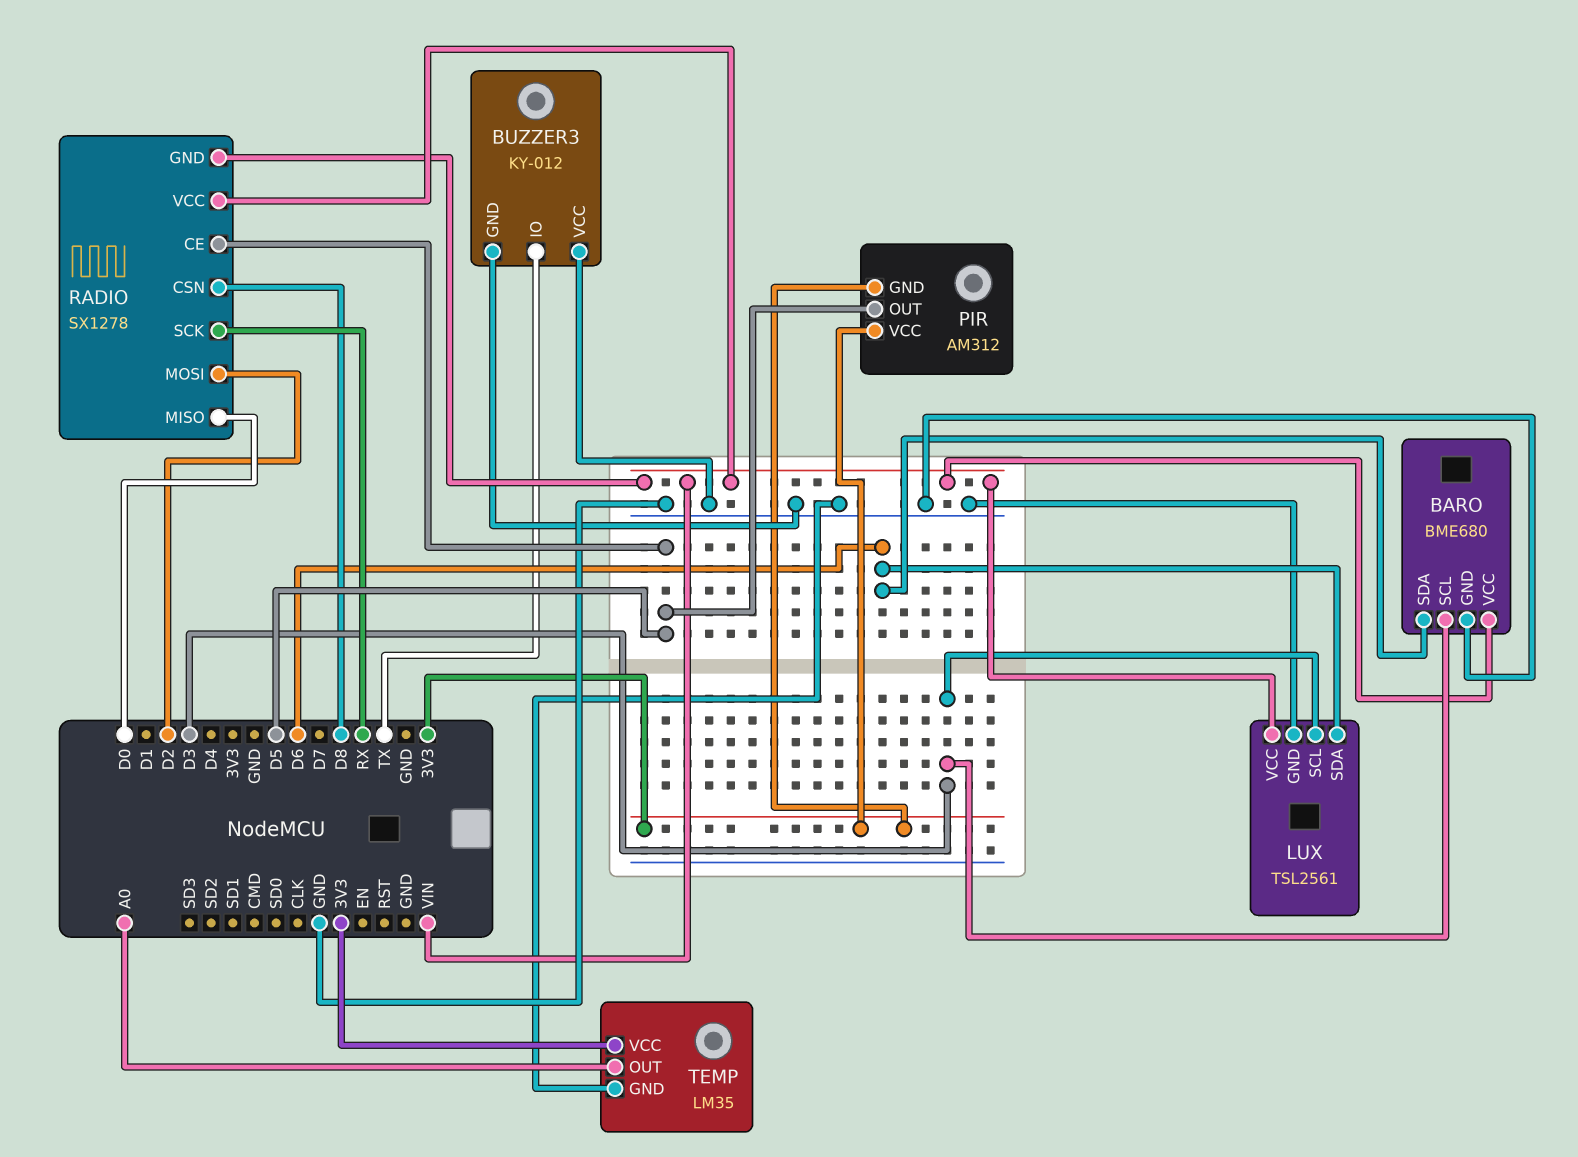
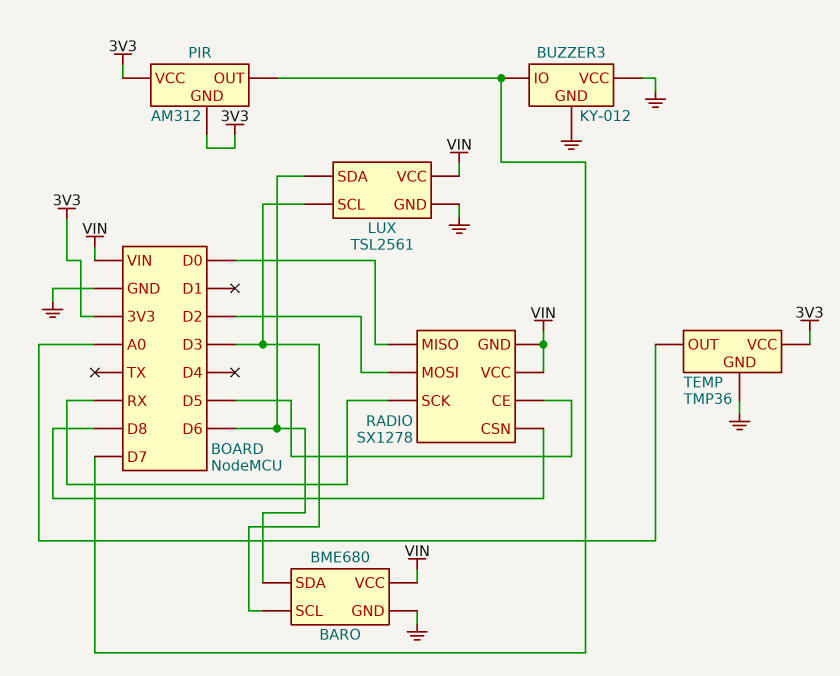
BUZZER3 pin IO: TX -> D7
PIR pin OUT: D5 -> D7
TEMP: LM35 -> TMP36

